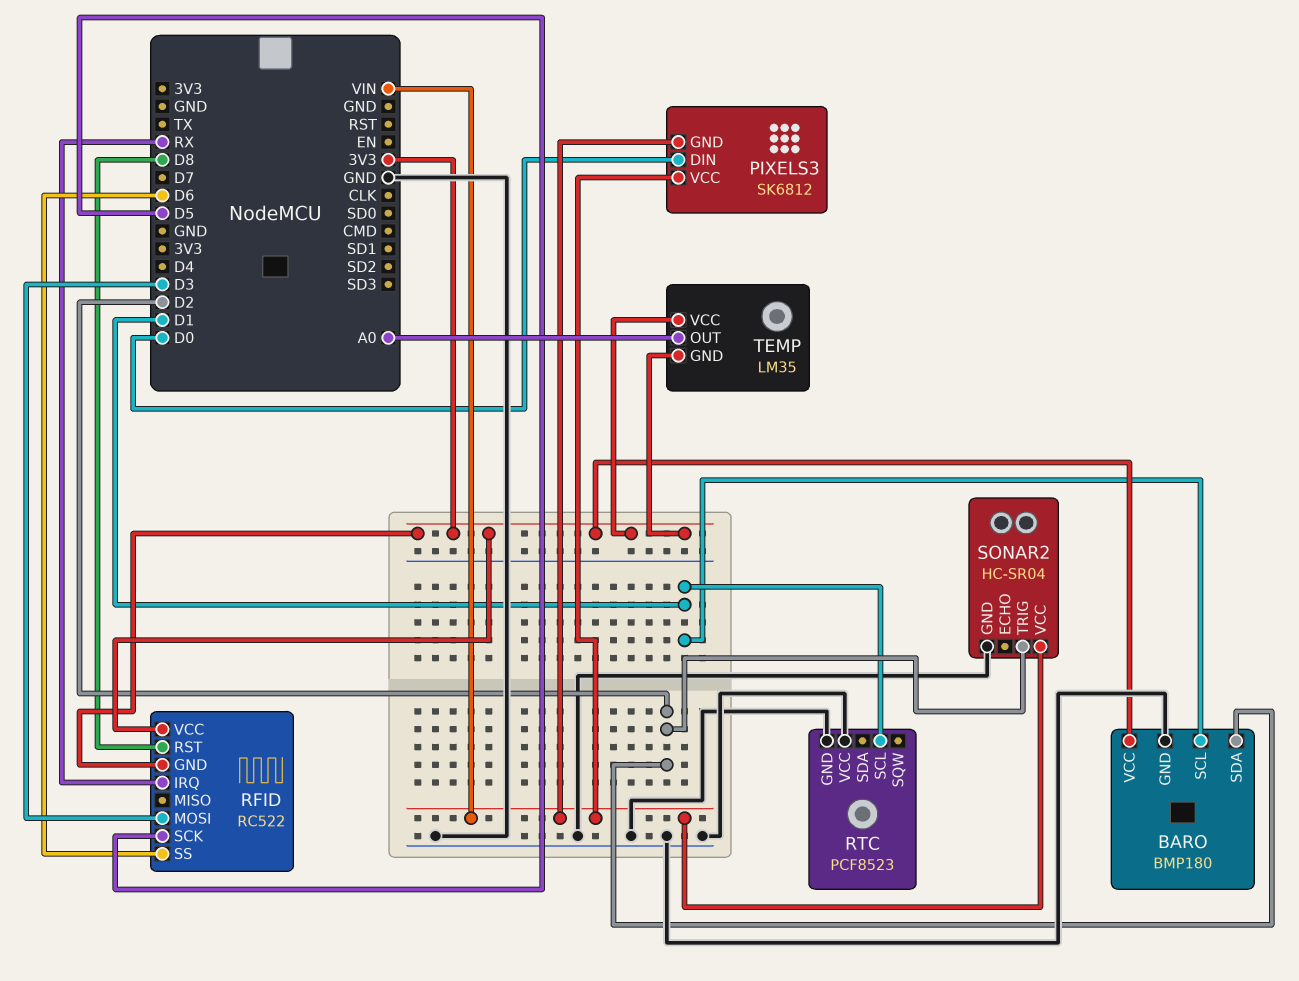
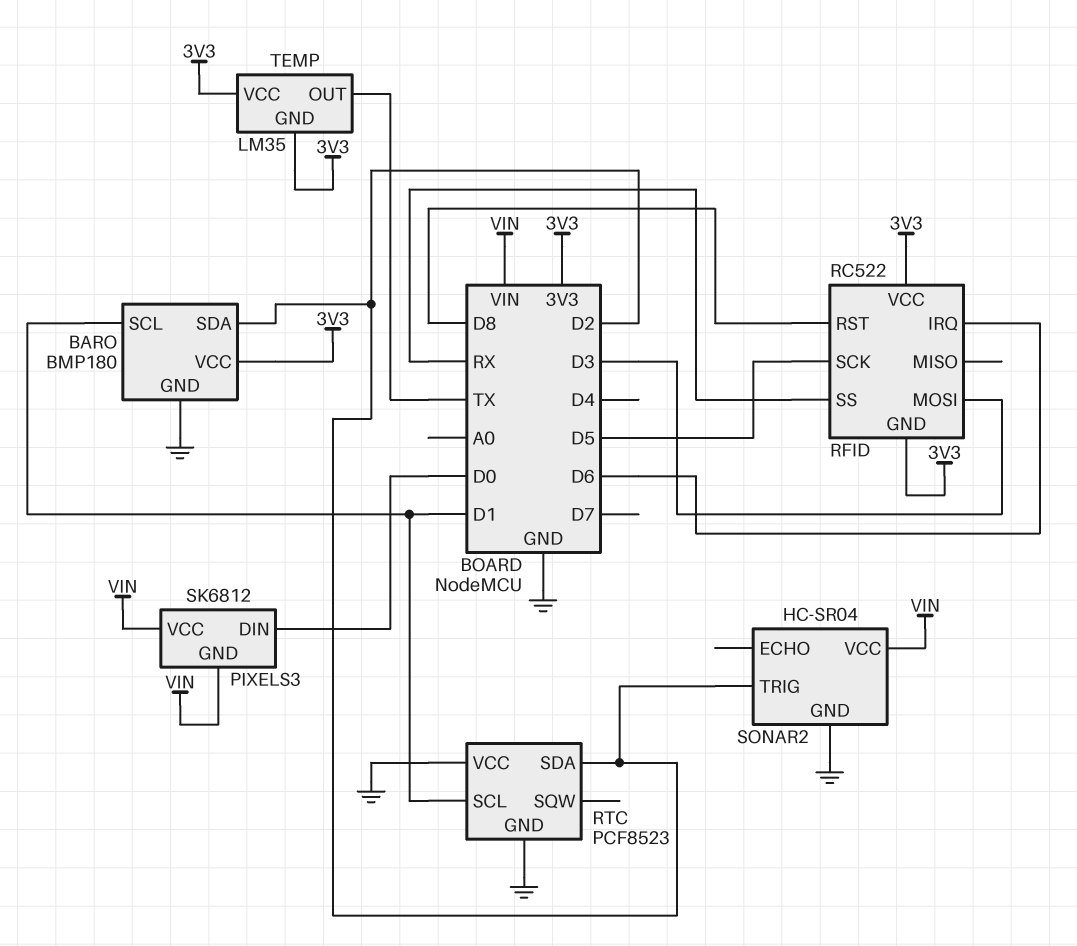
RFID pin IRQ: RX -> D6
RFID pin SS: D6 -> RX
RTC pin SDA: none -> D2
TEMP pin OUT: A0 -> TX

